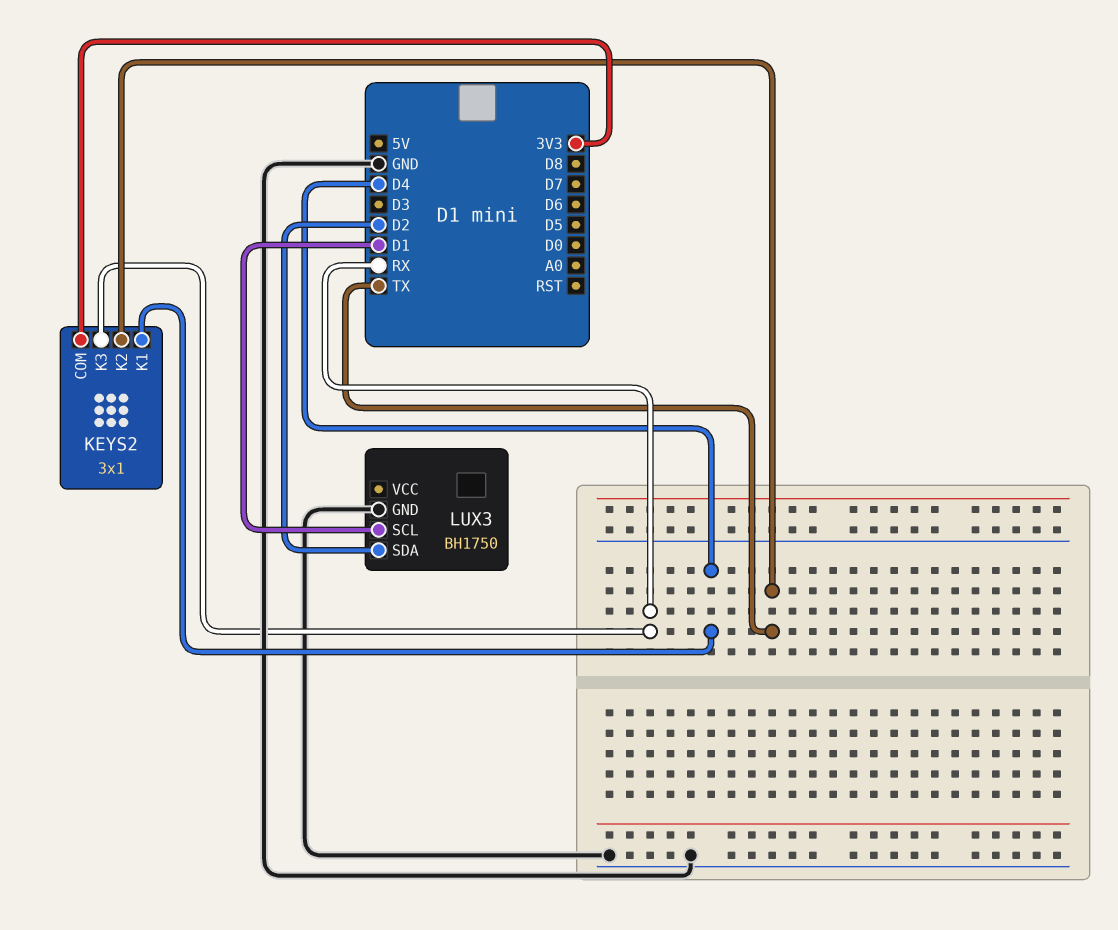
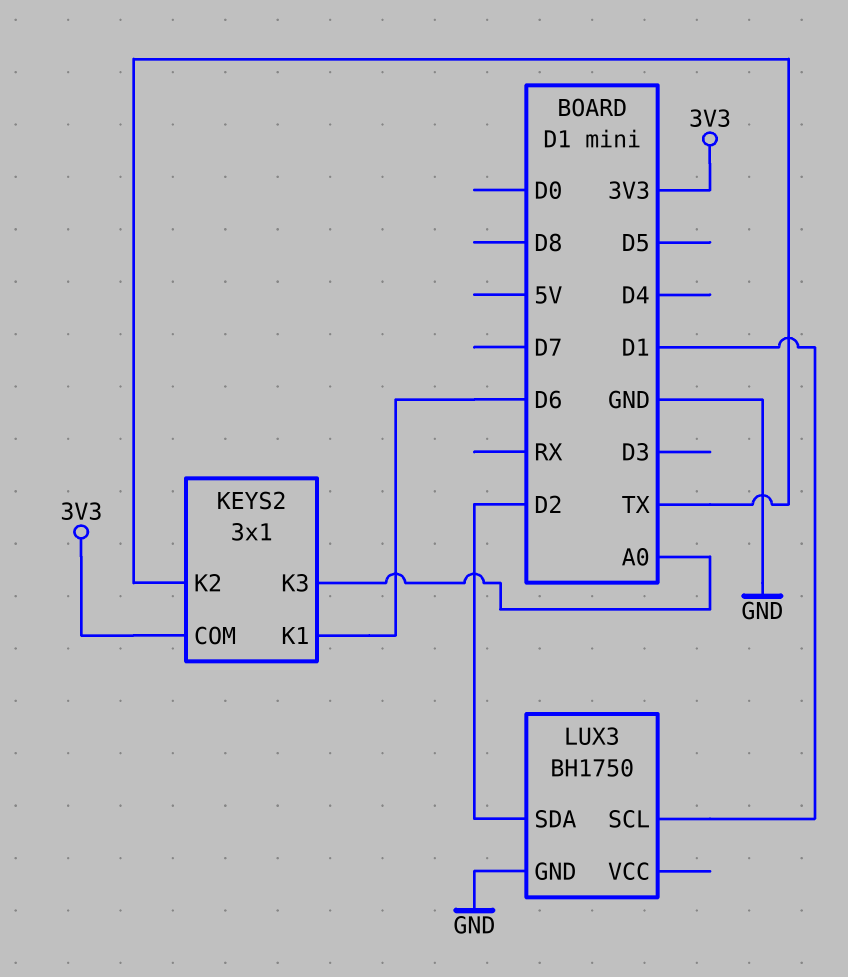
KEYS2 pin K1: D4 -> D6
KEYS2 pin K3: RX -> A0

